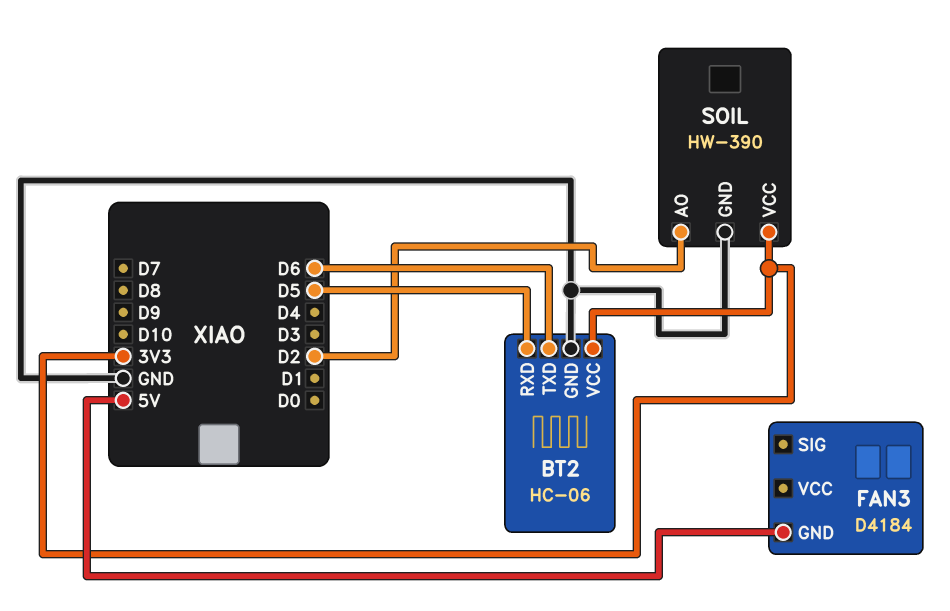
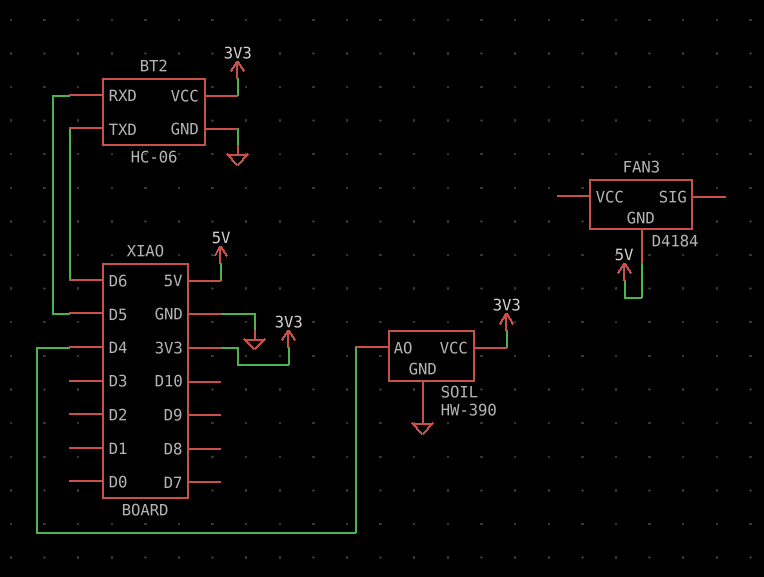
SOIL pin AO: D2 -> D4

